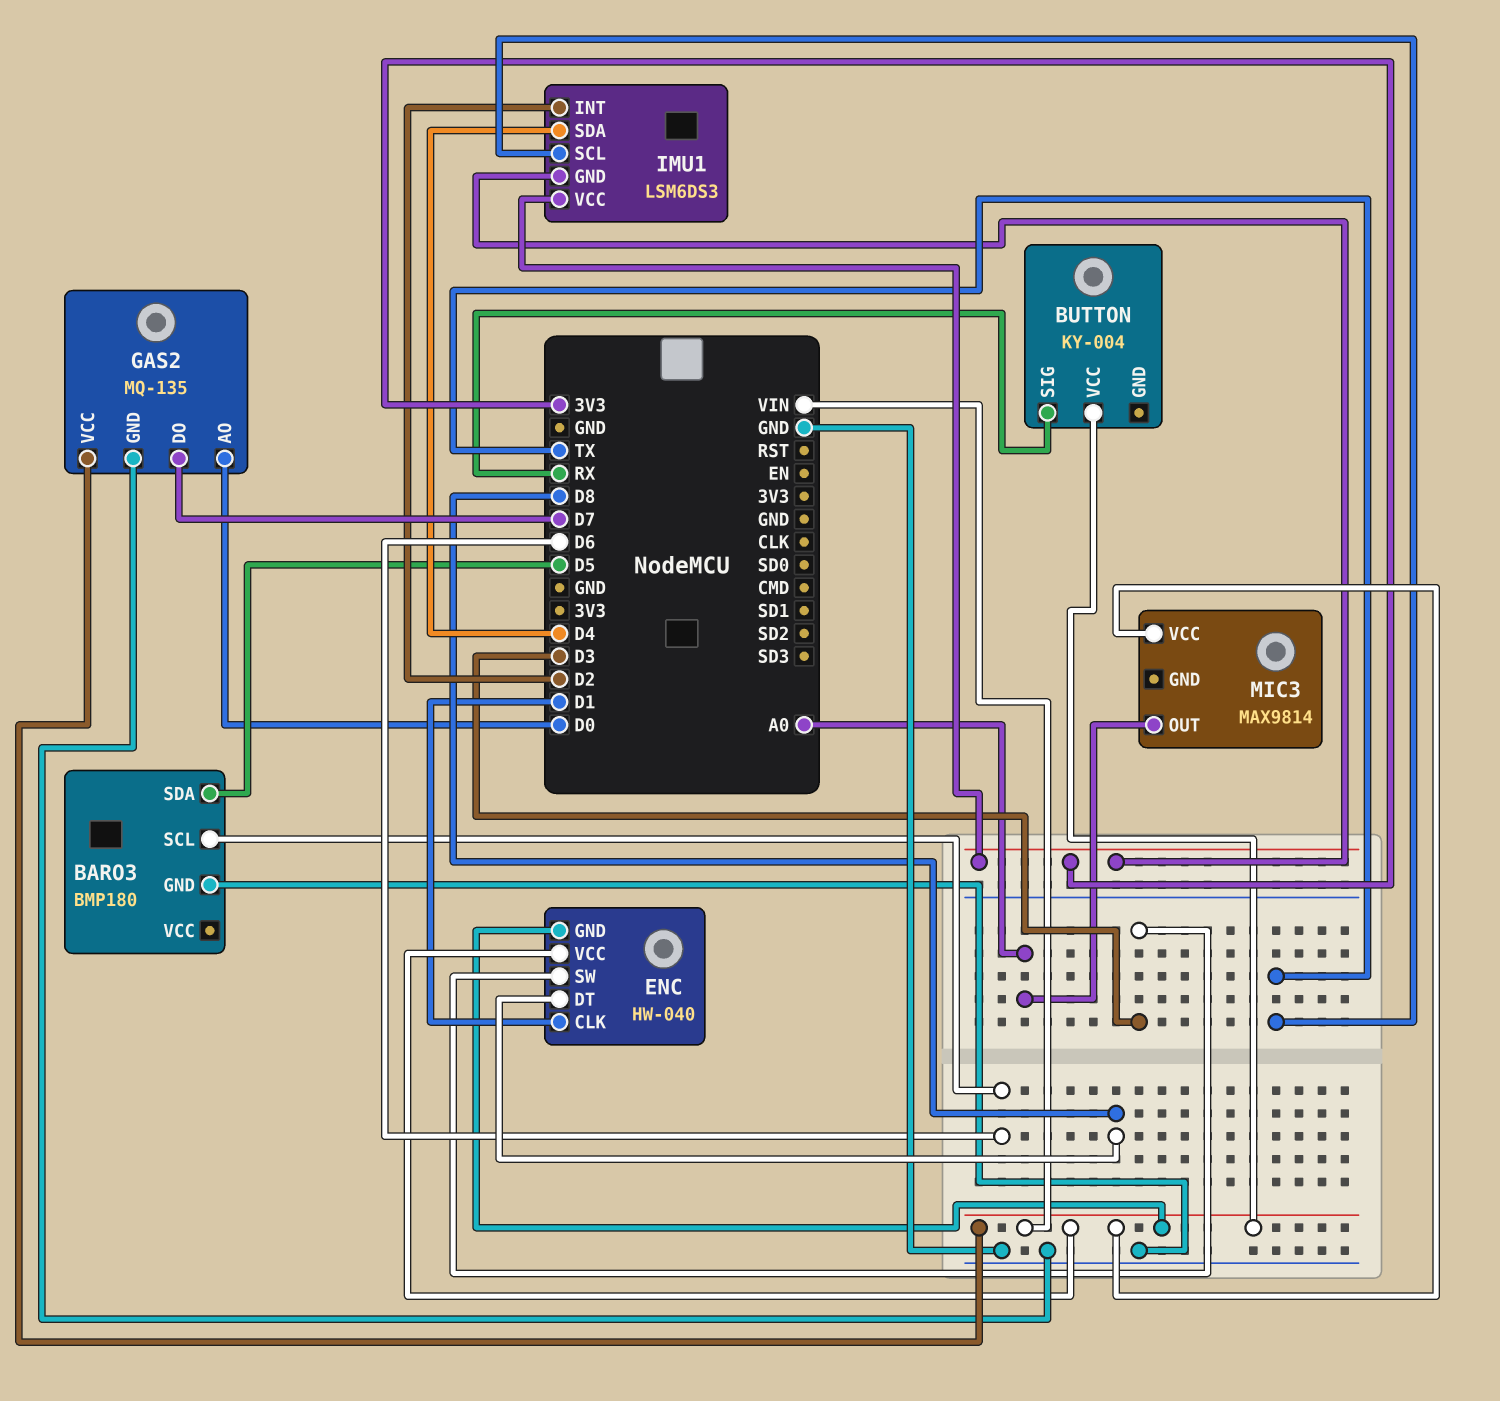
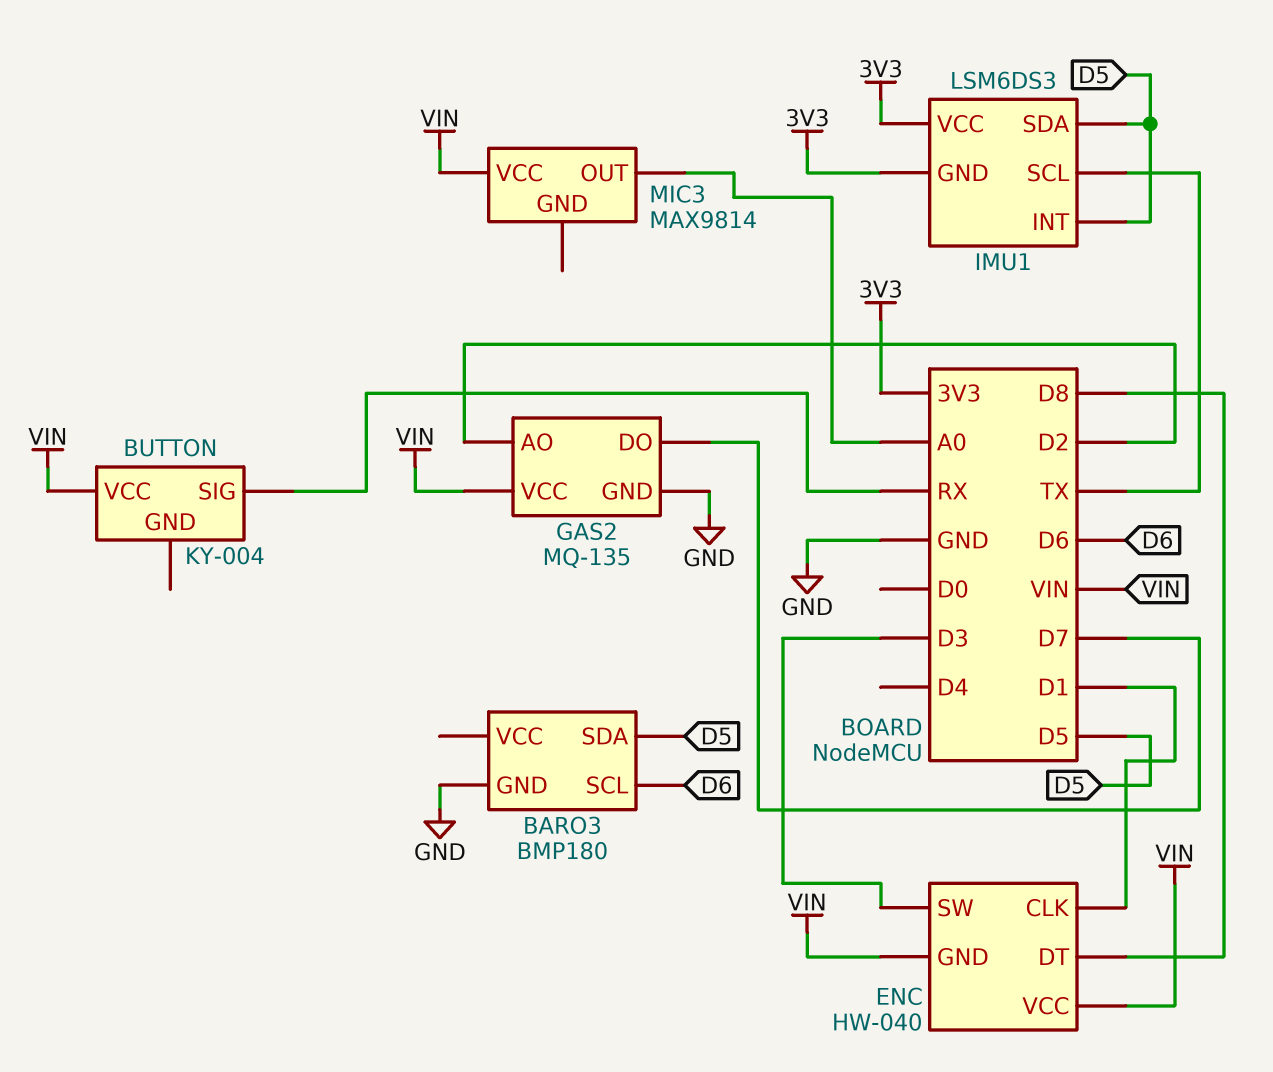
GAS2 pin AO: D0 -> D2
IMU1 pin INT: D2 -> D5
IMU1 pin SDA: D4 -> D5

